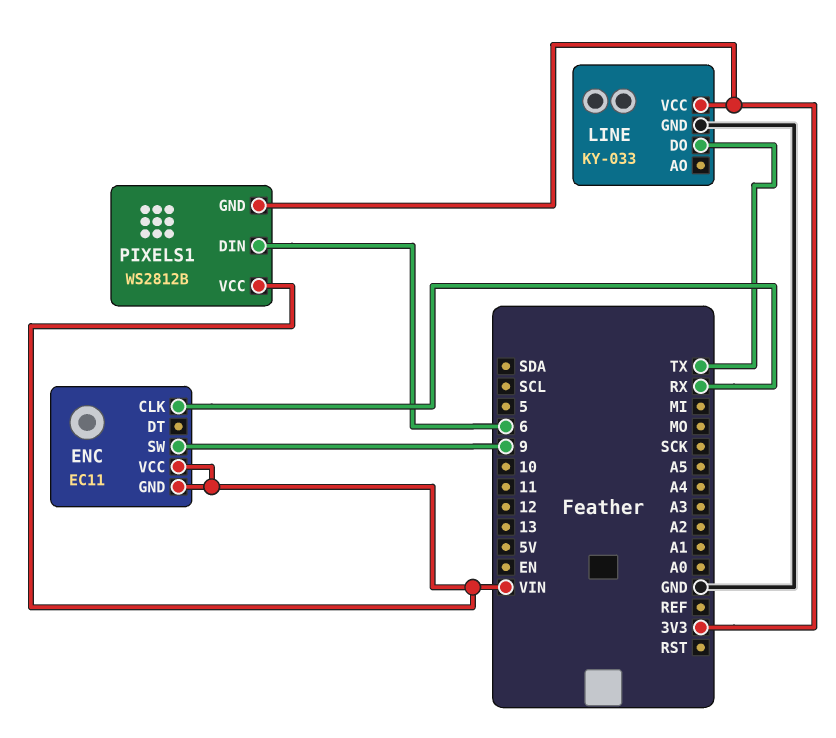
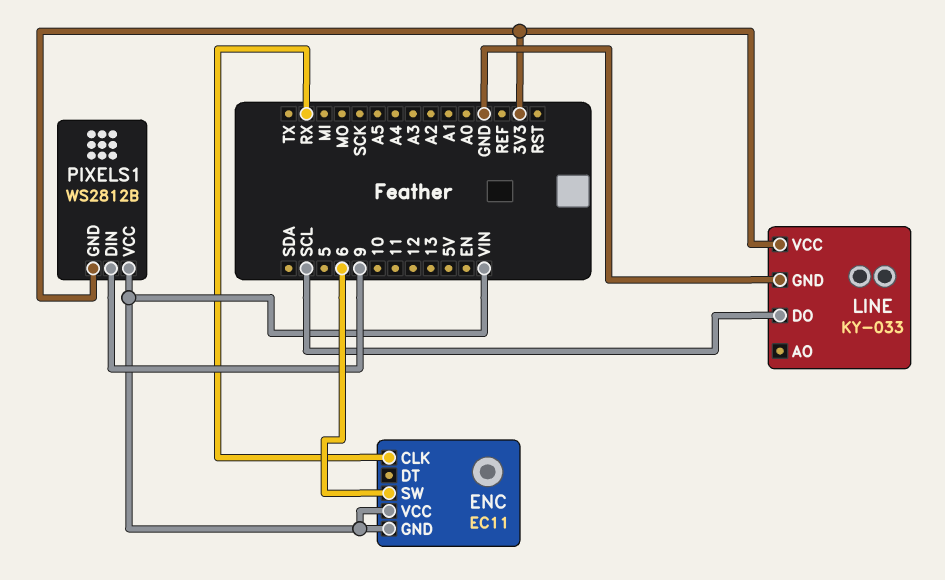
ENC pin SW: 9 -> 6
LINE pin DO: TX -> SCL
PIXELS1 pin DIN: 6 -> 9

